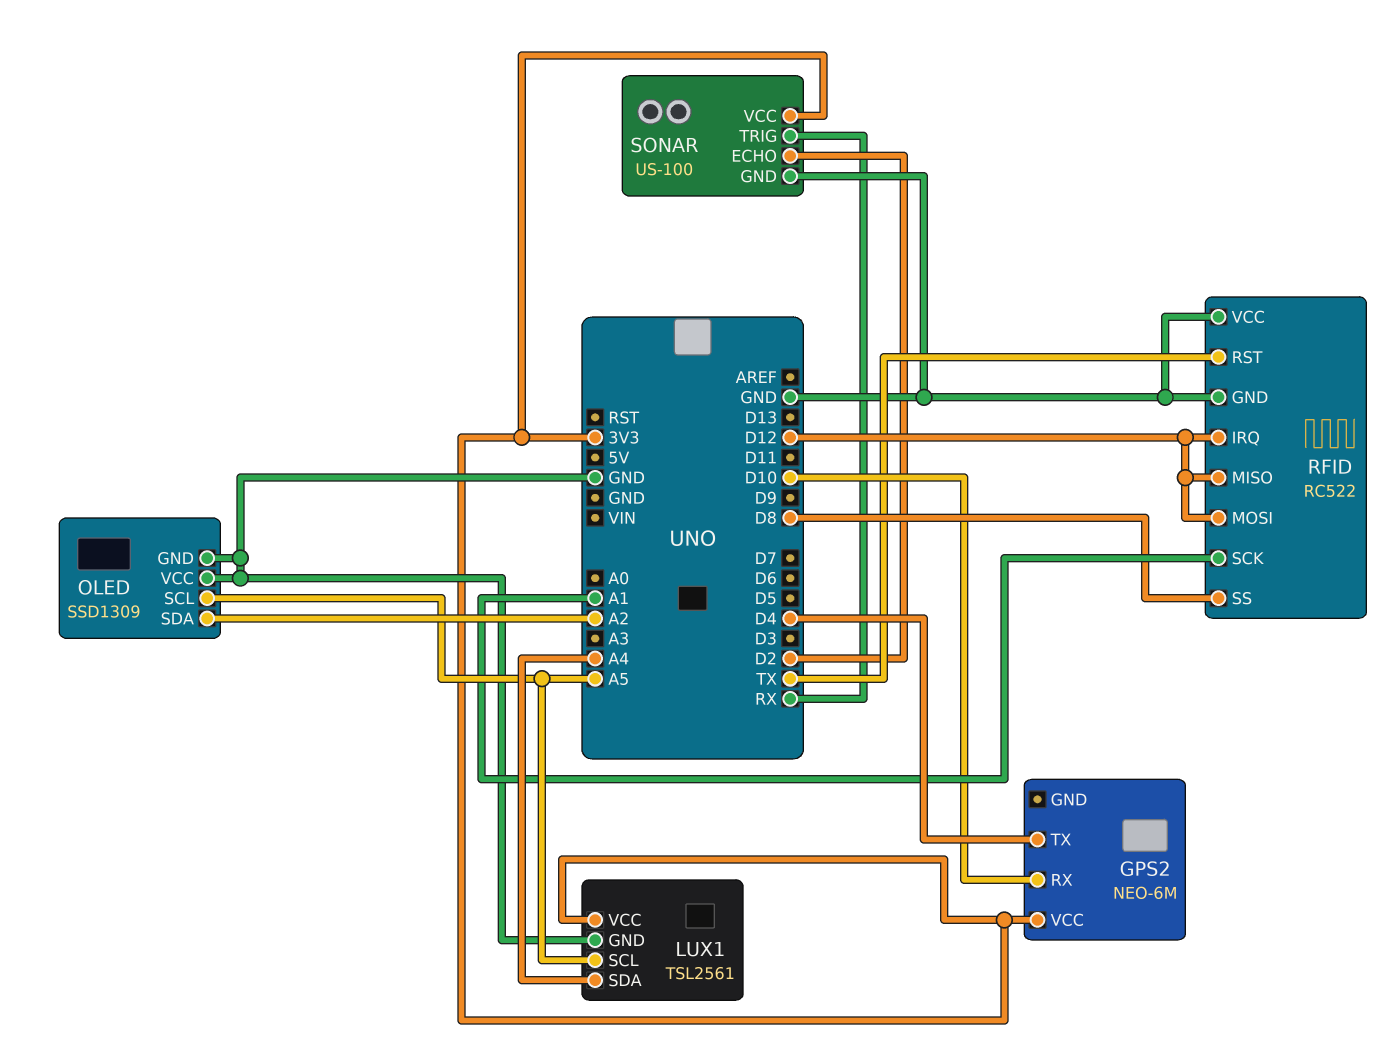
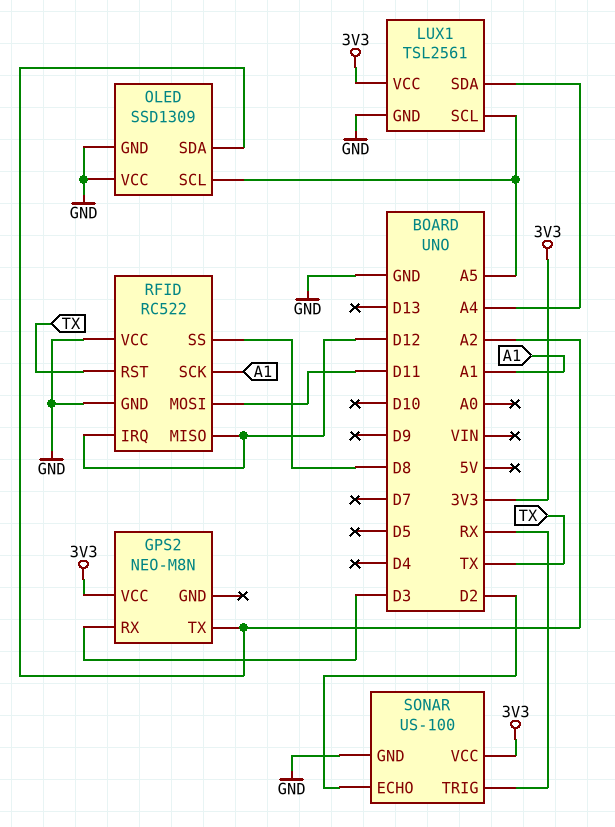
GPS2: NEO-6M -> NEO-M8N
GPS2 pin RX: D10 -> D3
GPS2 pin TX: D4 -> A2
RFID pin MOSI: D12 -> D11

